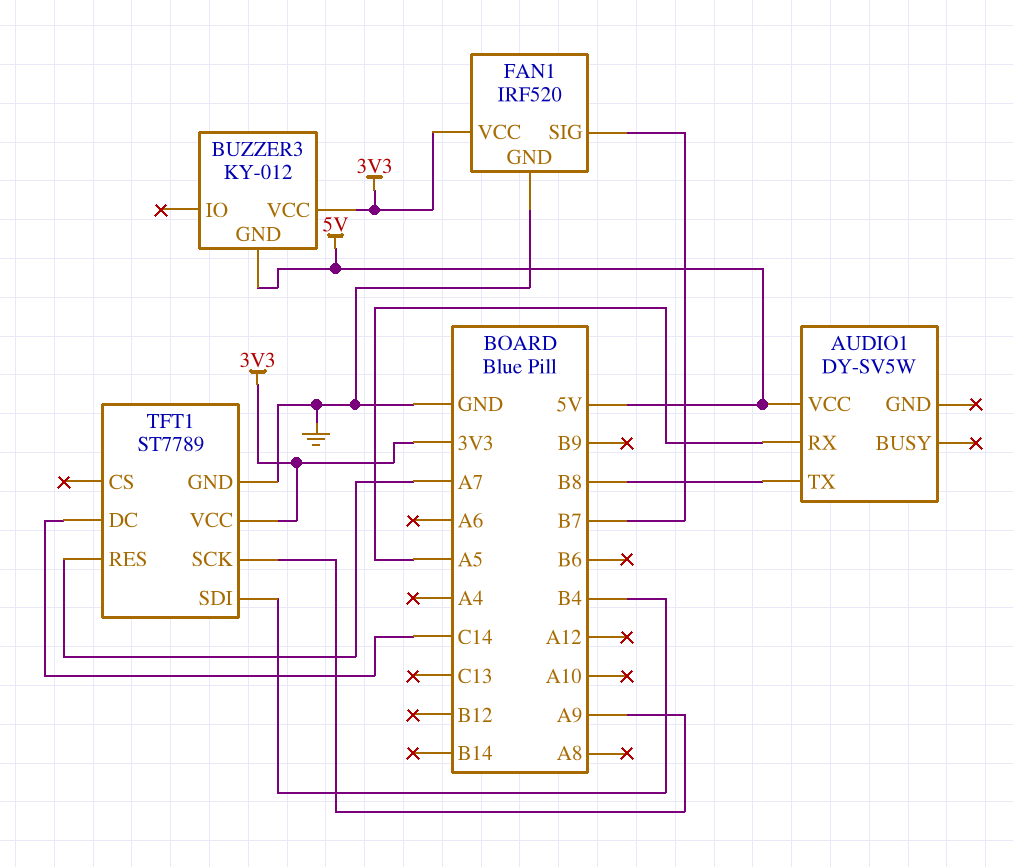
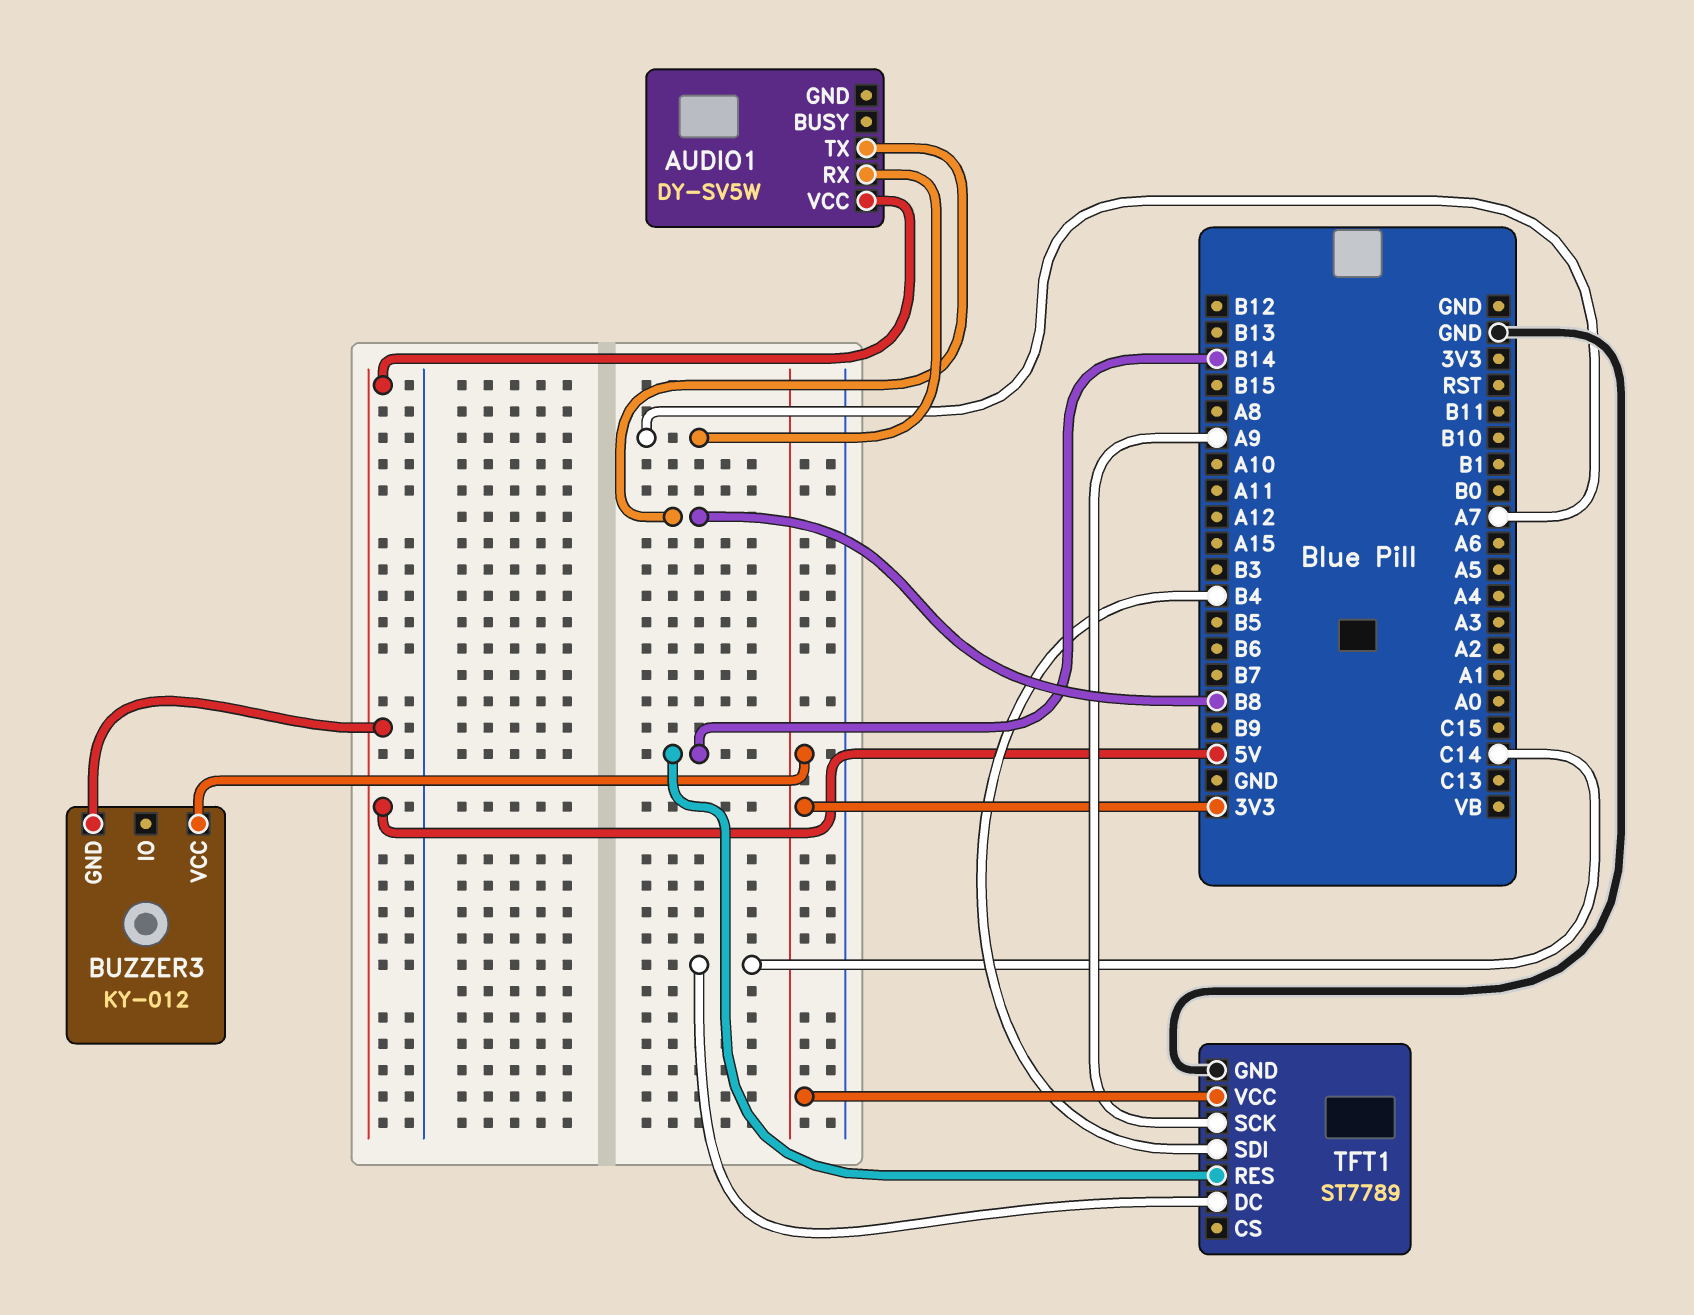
AUDIO1 pin RX: A5 -> A7
FAN1: IRF520 -> none
FAN1 pin GND: GND -> none
FAN1 pin SIG: B7 -> none
FAN1 pin VCC: 3V3 -> none
TFT1 pin RES: A7 -> B14

